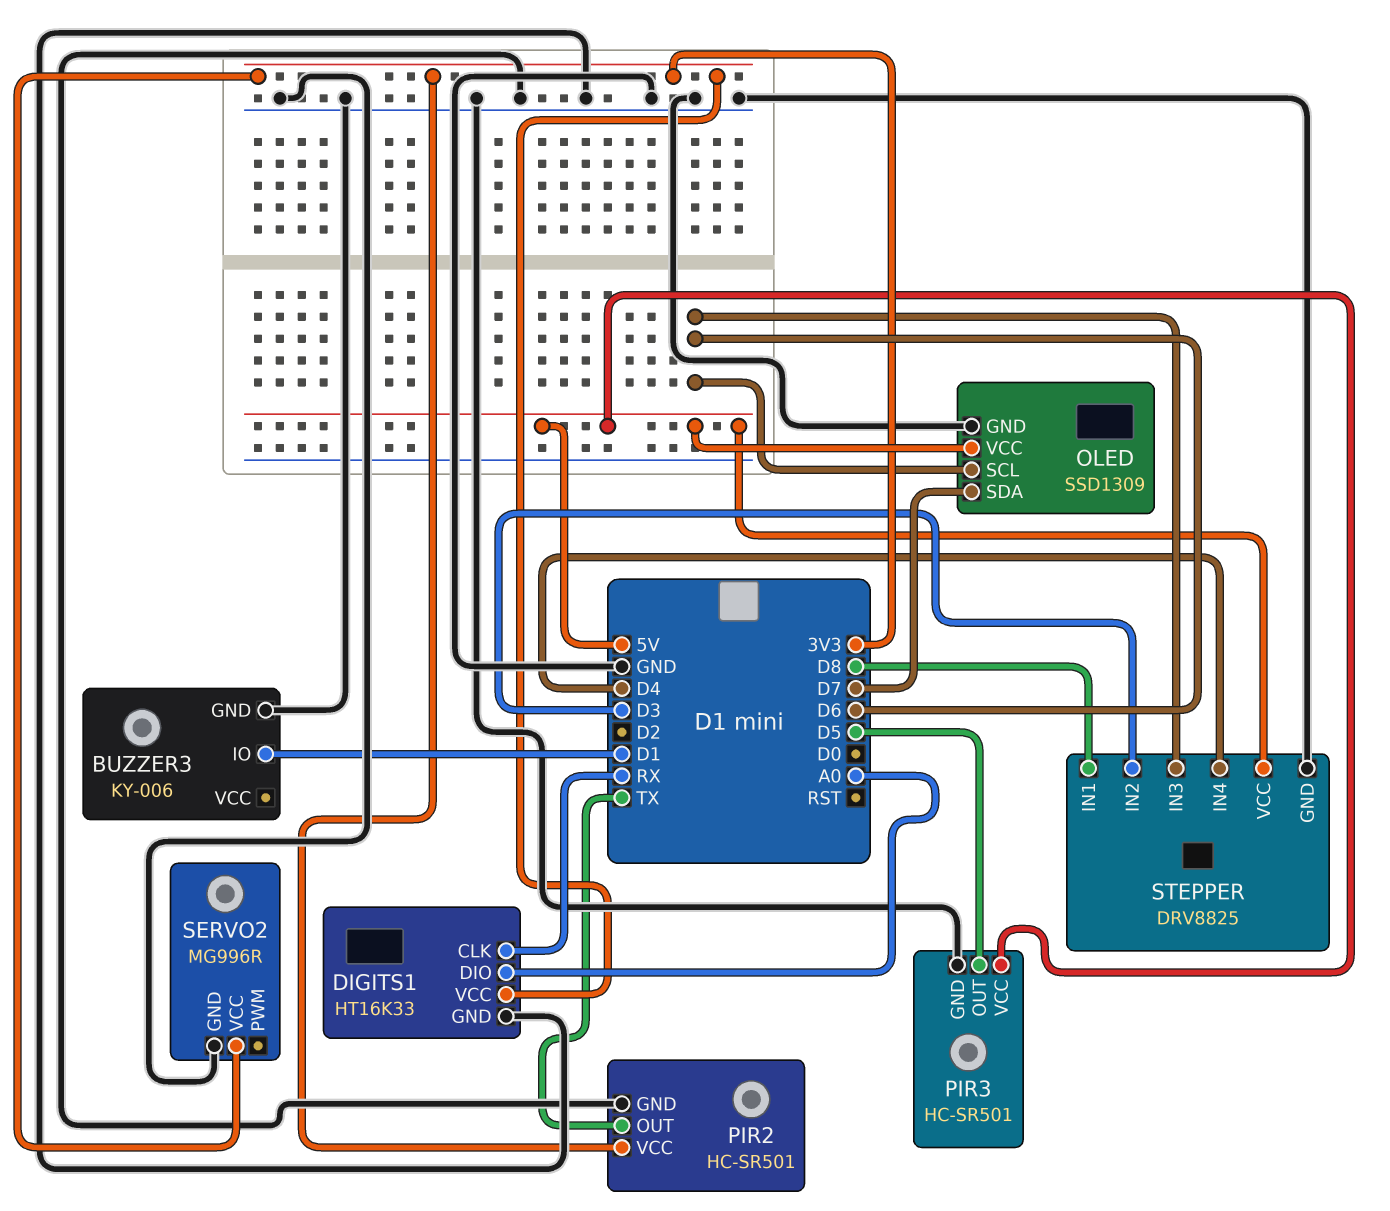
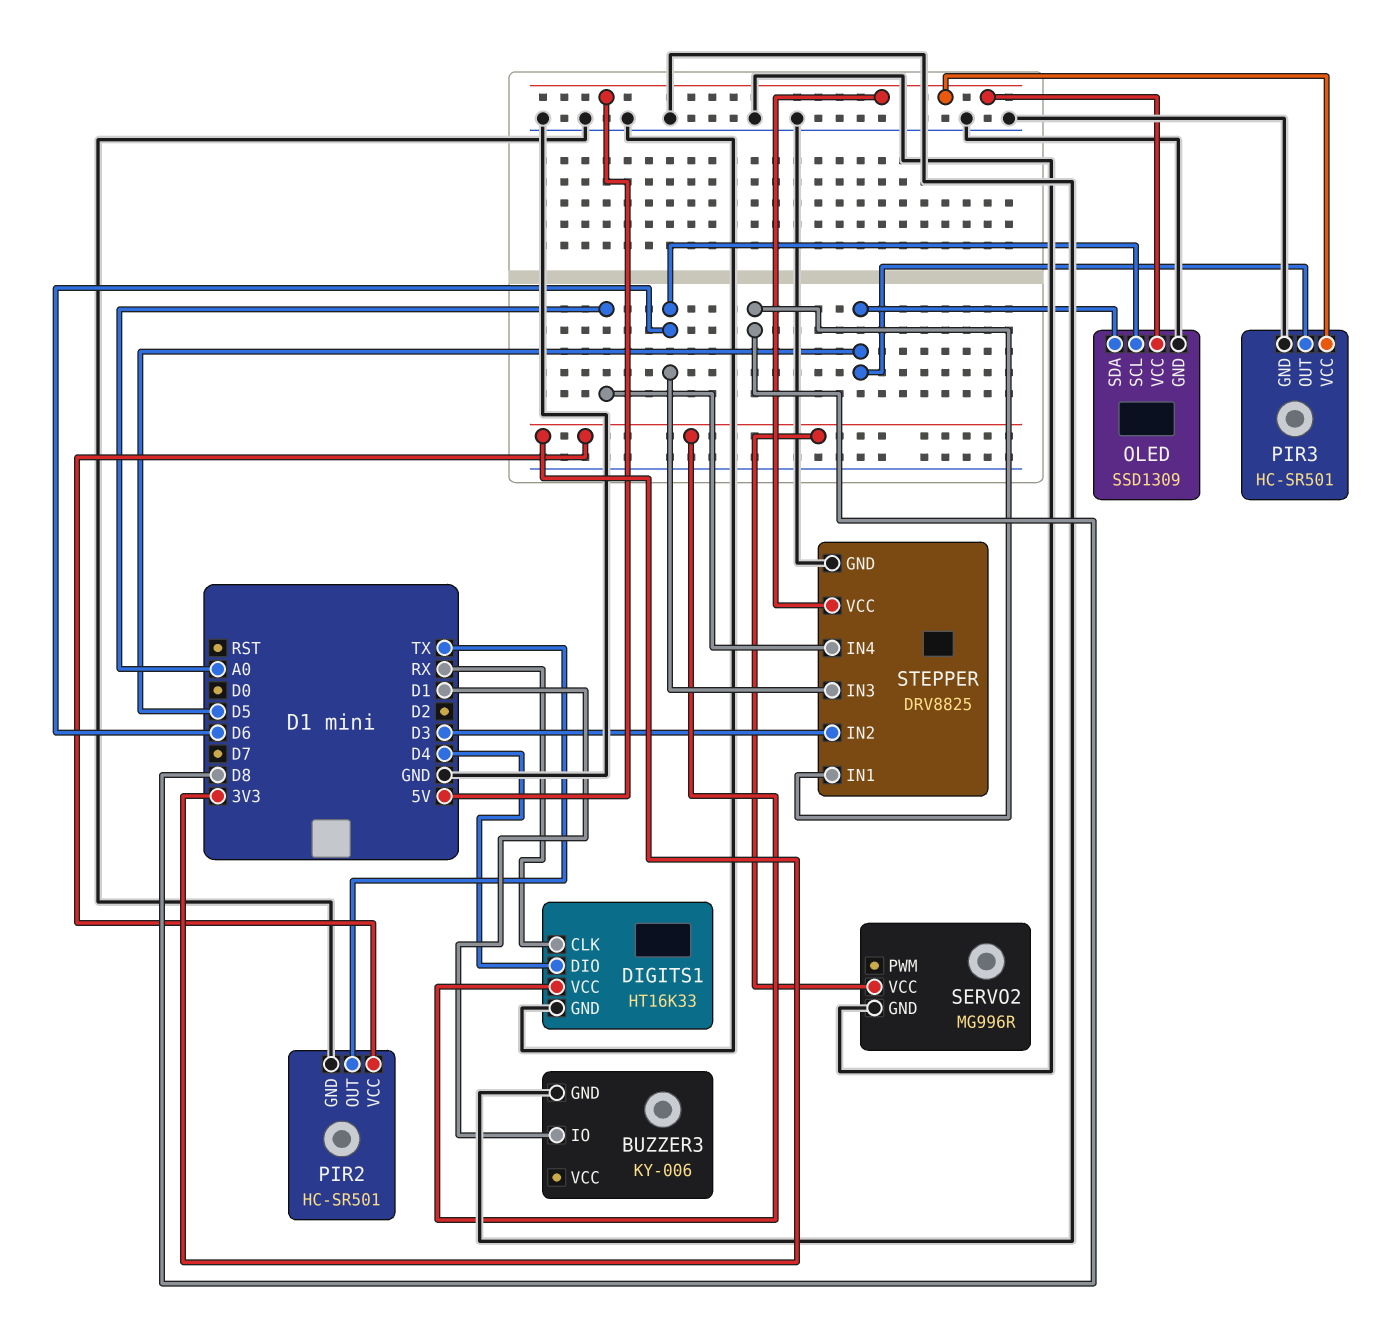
DIGITS1 pin DIO: A0 -> D4
OLED pin SDA: D7 -> D5
STEPPER pin IN4: D4 -> A0

